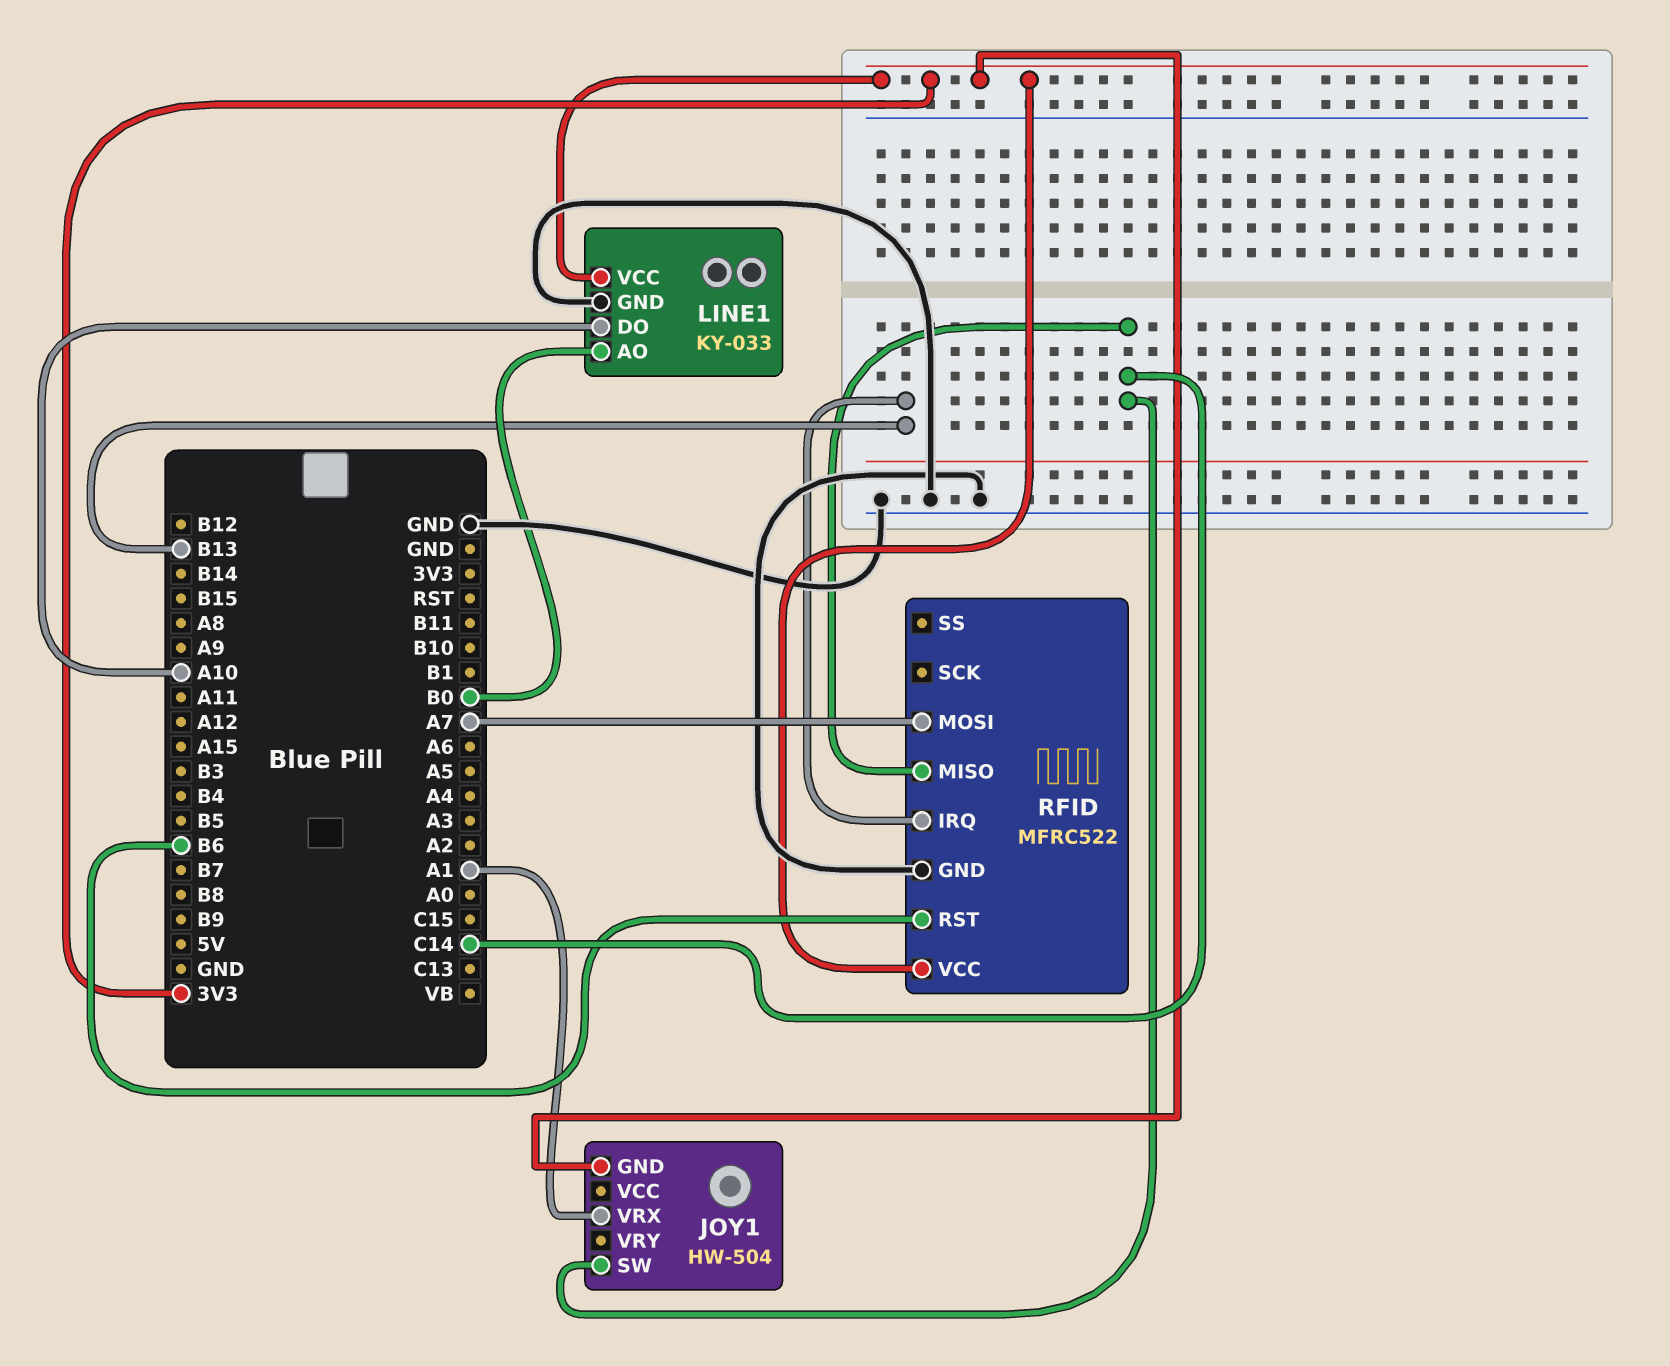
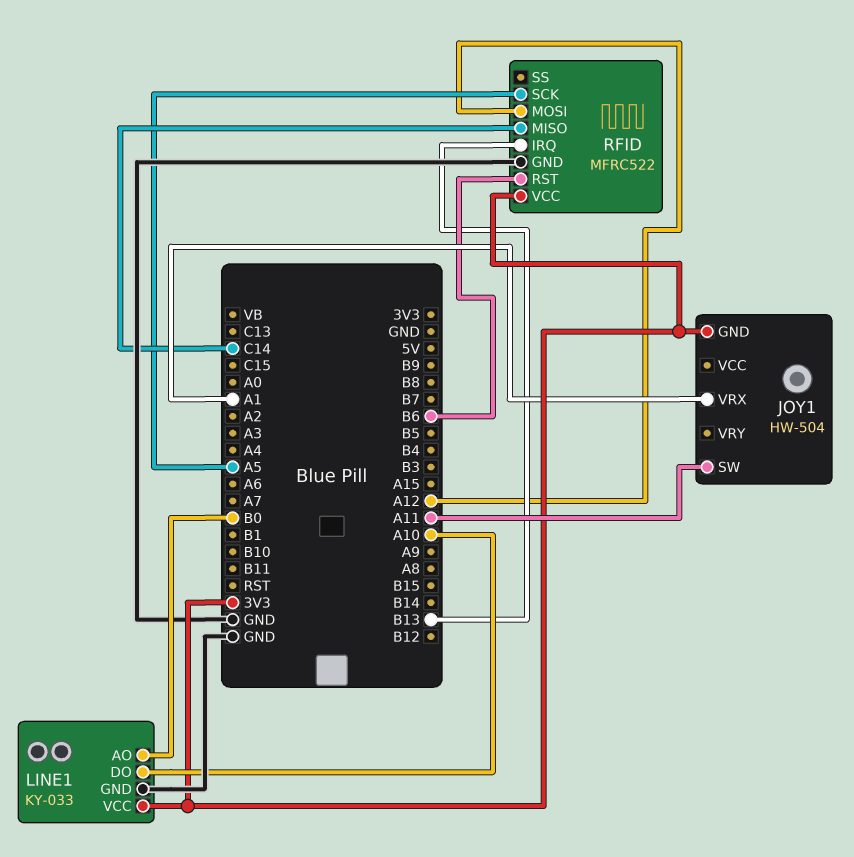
JOY1 pin SW: C14 -> A11
RFID pin MOSI: A7 -> A12
RFID pin SCK: none -> A5

